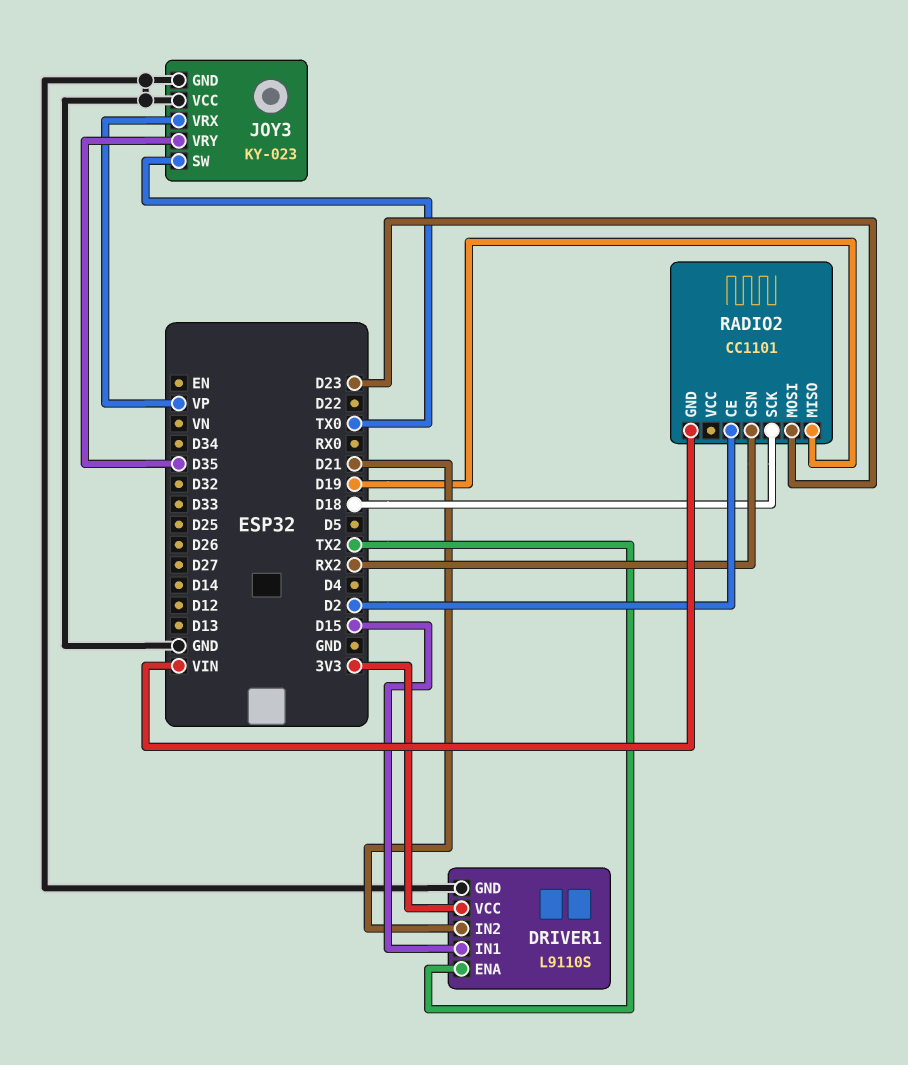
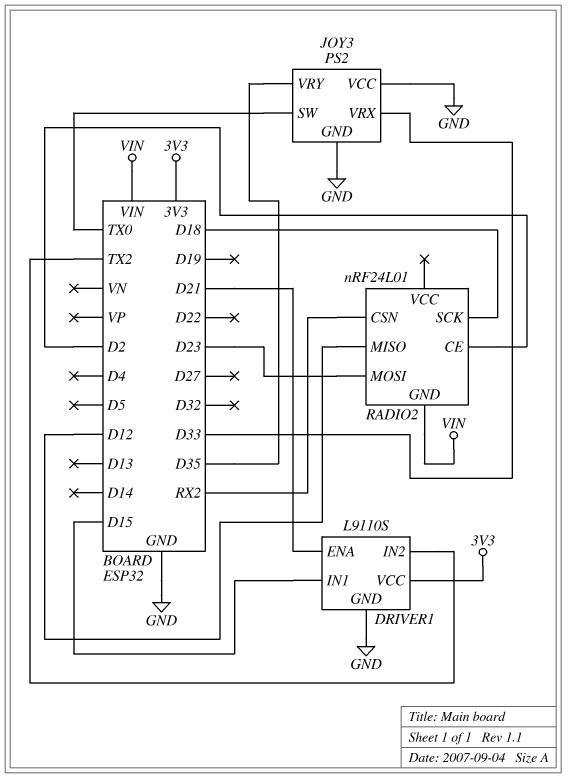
DRIVER1 pin ENA: TX2 -> D21
DRIVER1 pin IN2: D21 -> TX2
JOY3: KY-023 -> PS2
JOY3 pin VRX: VP -> D33
RADIO2: CC1101 -> nRF24L01
RADIO2 pin MISO: D19 -> D12

